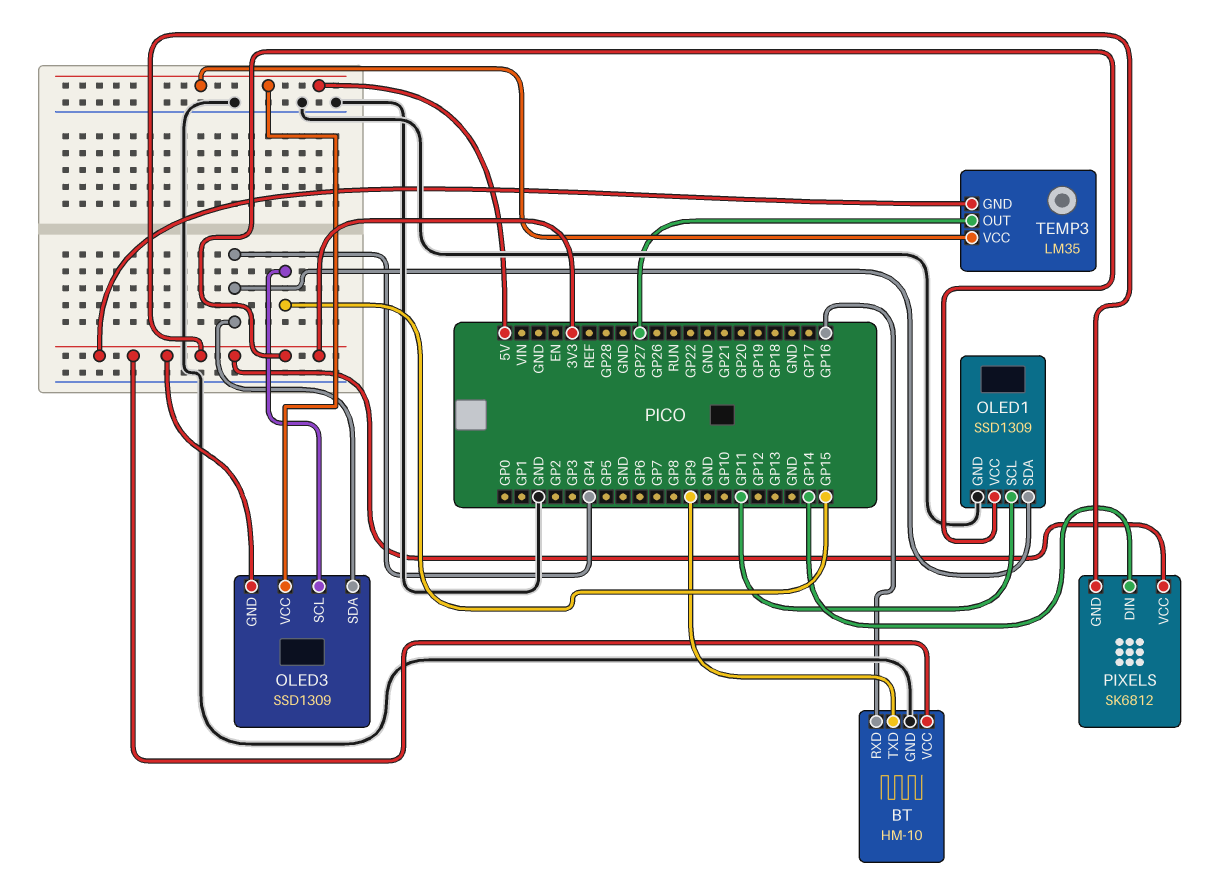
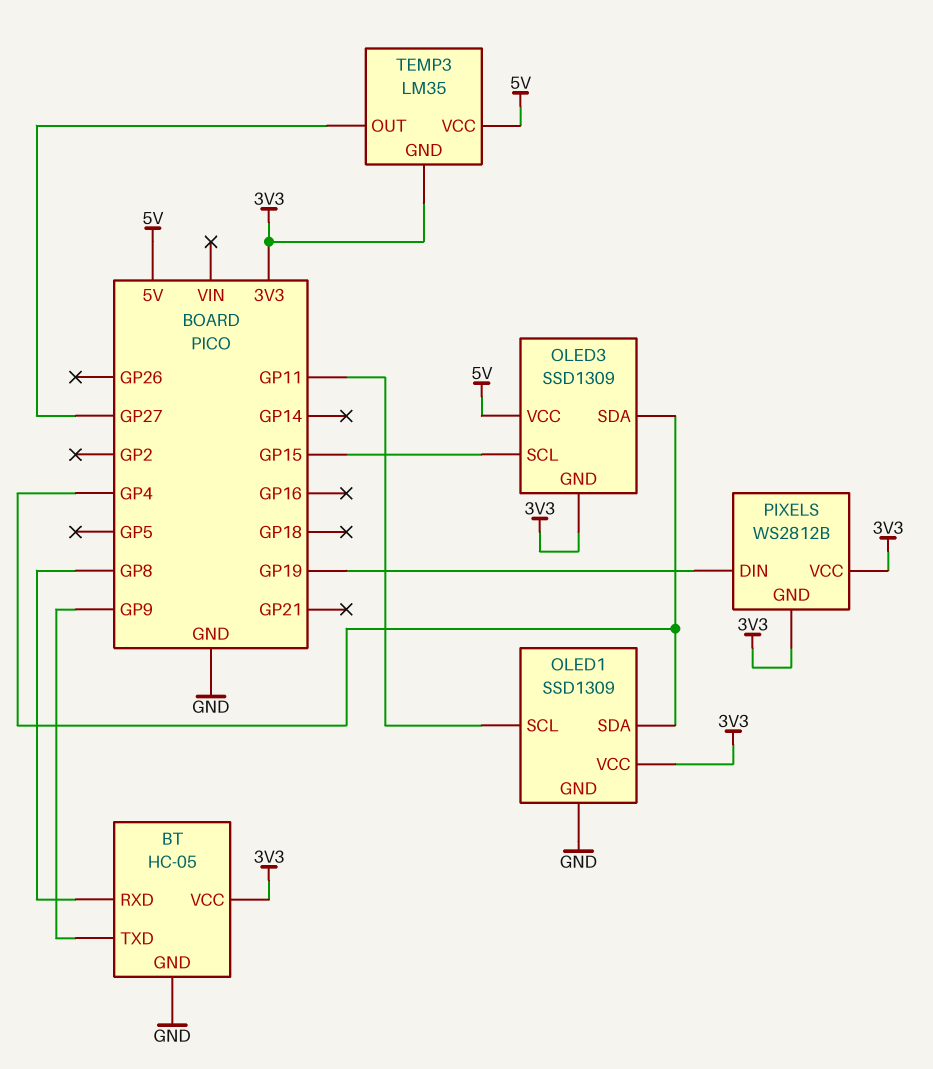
BT: HM-10 -> HC-05
BT pin RXD: GP16 -> GP8
PIXELS: SK6812 -> WS2812B
PIXELS pin DIN: GP14 -> GP19

